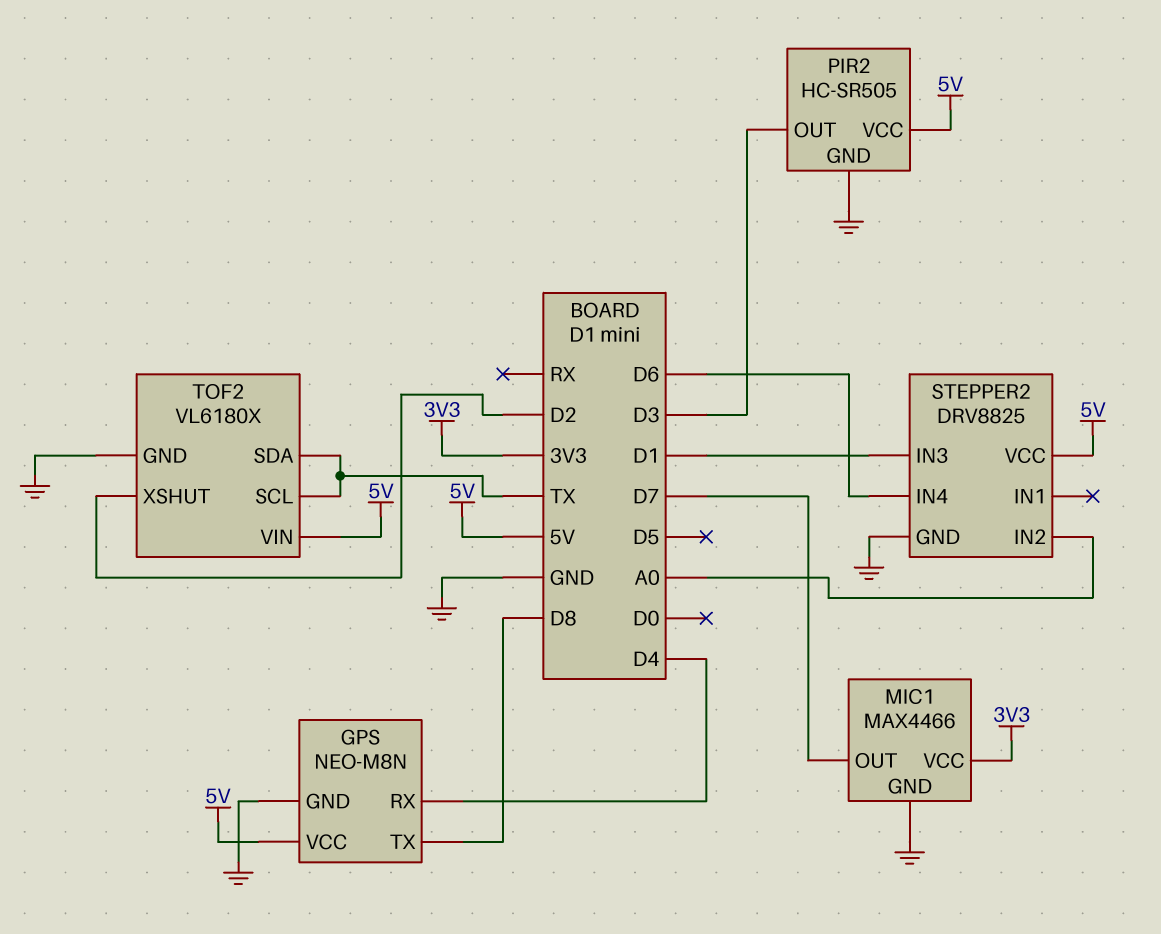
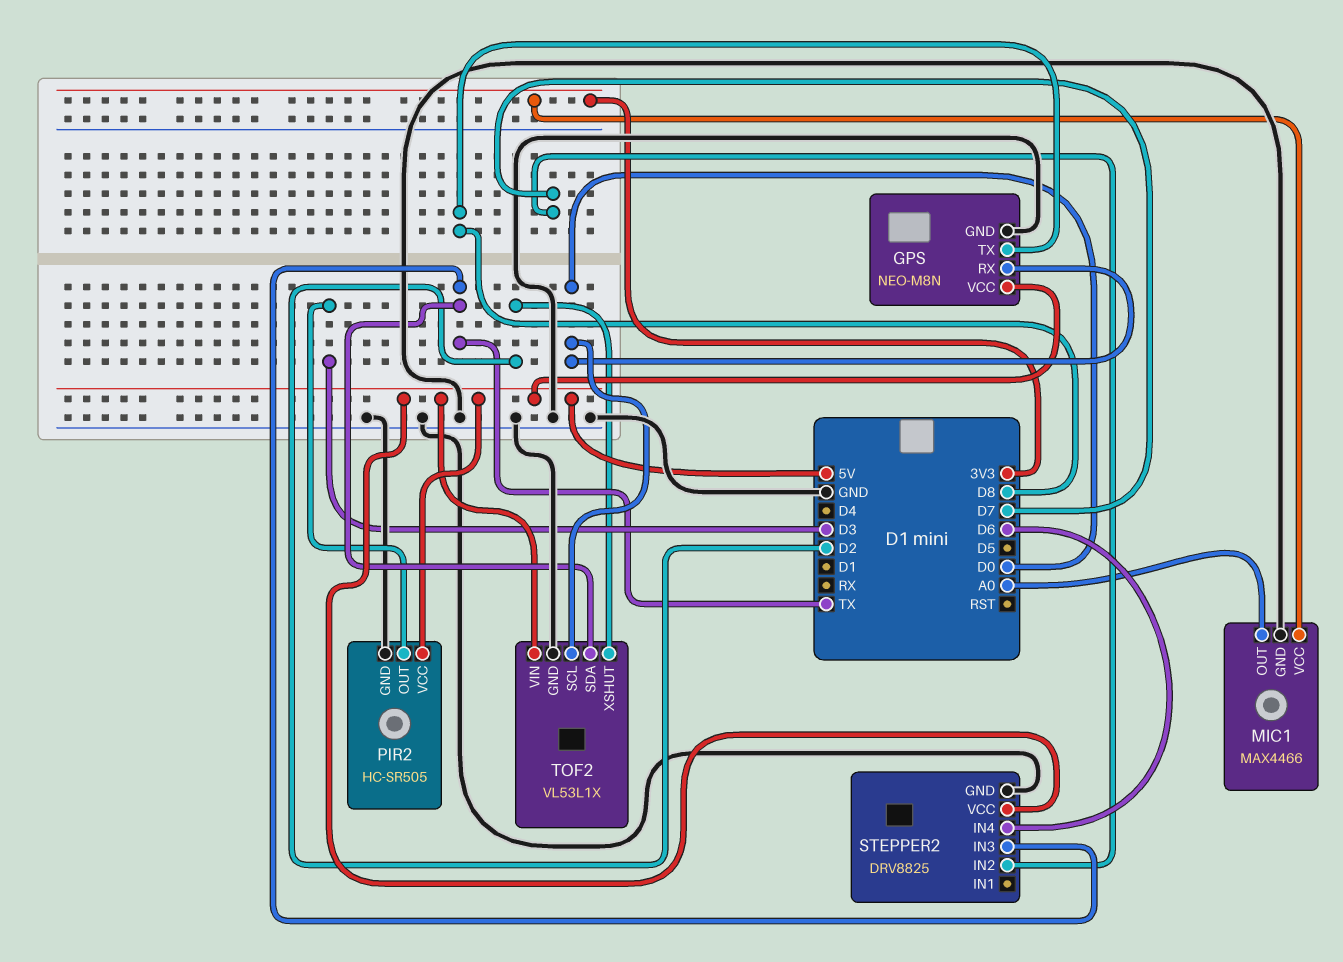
GPS pin RX: D4 -> D0
MIC1 pin OUT: D7 -> A0
STEPPER2 pin IN2: A0 -> D7
STEPPER2 pin IN3: D1 -> TX
TOF2: VL6180X -> VL53L1X
TOF2 pin SCL: TX -> D0

